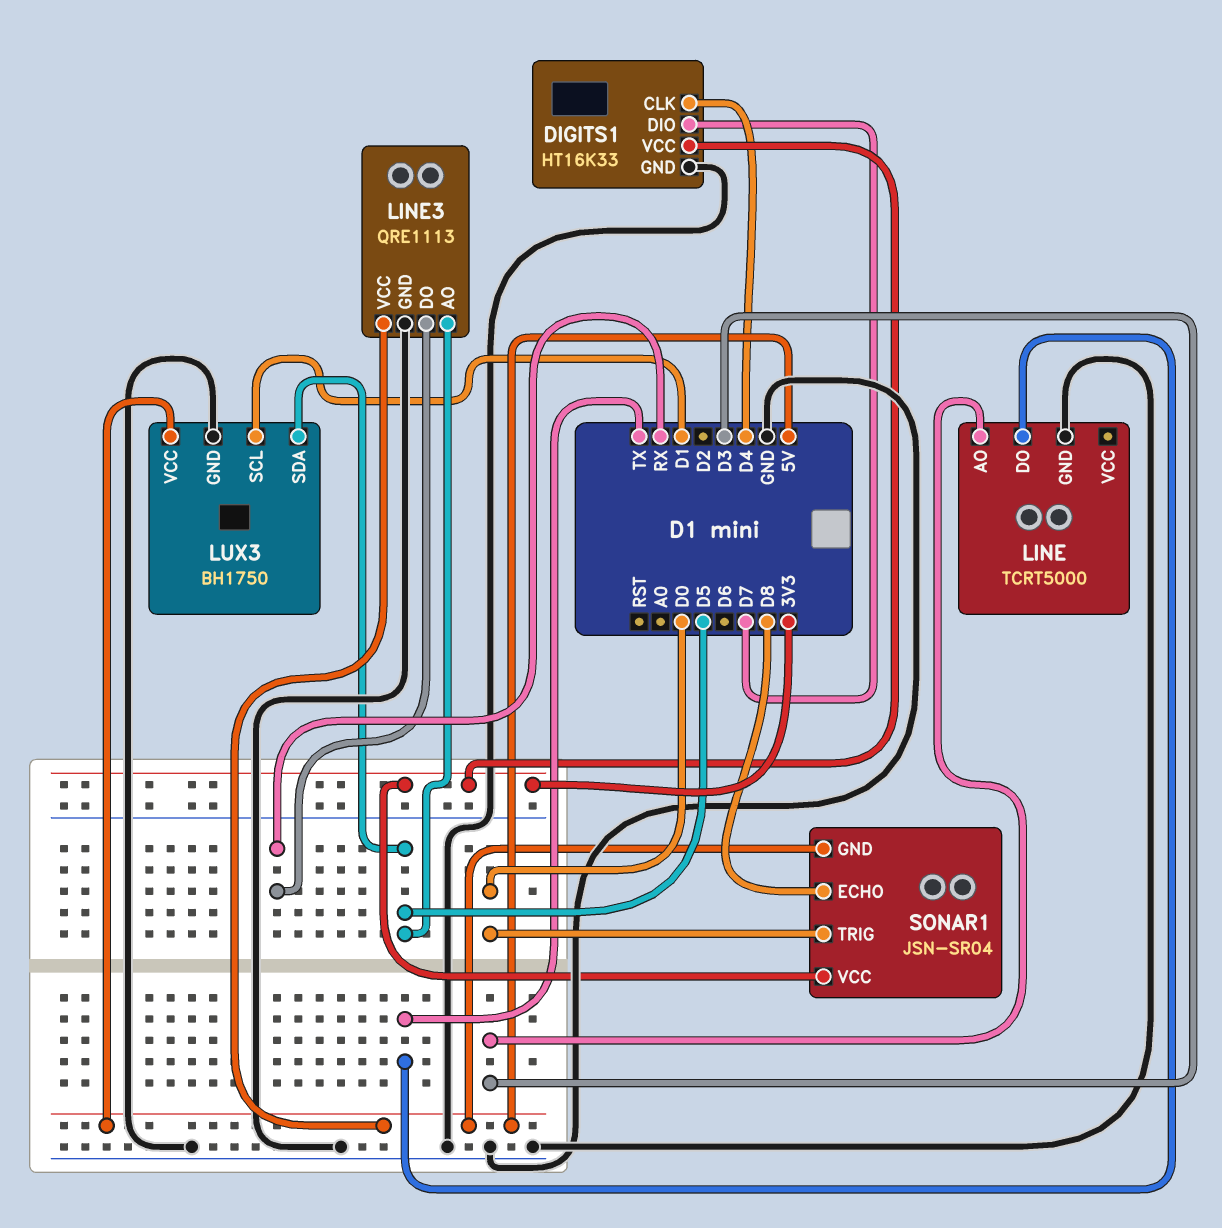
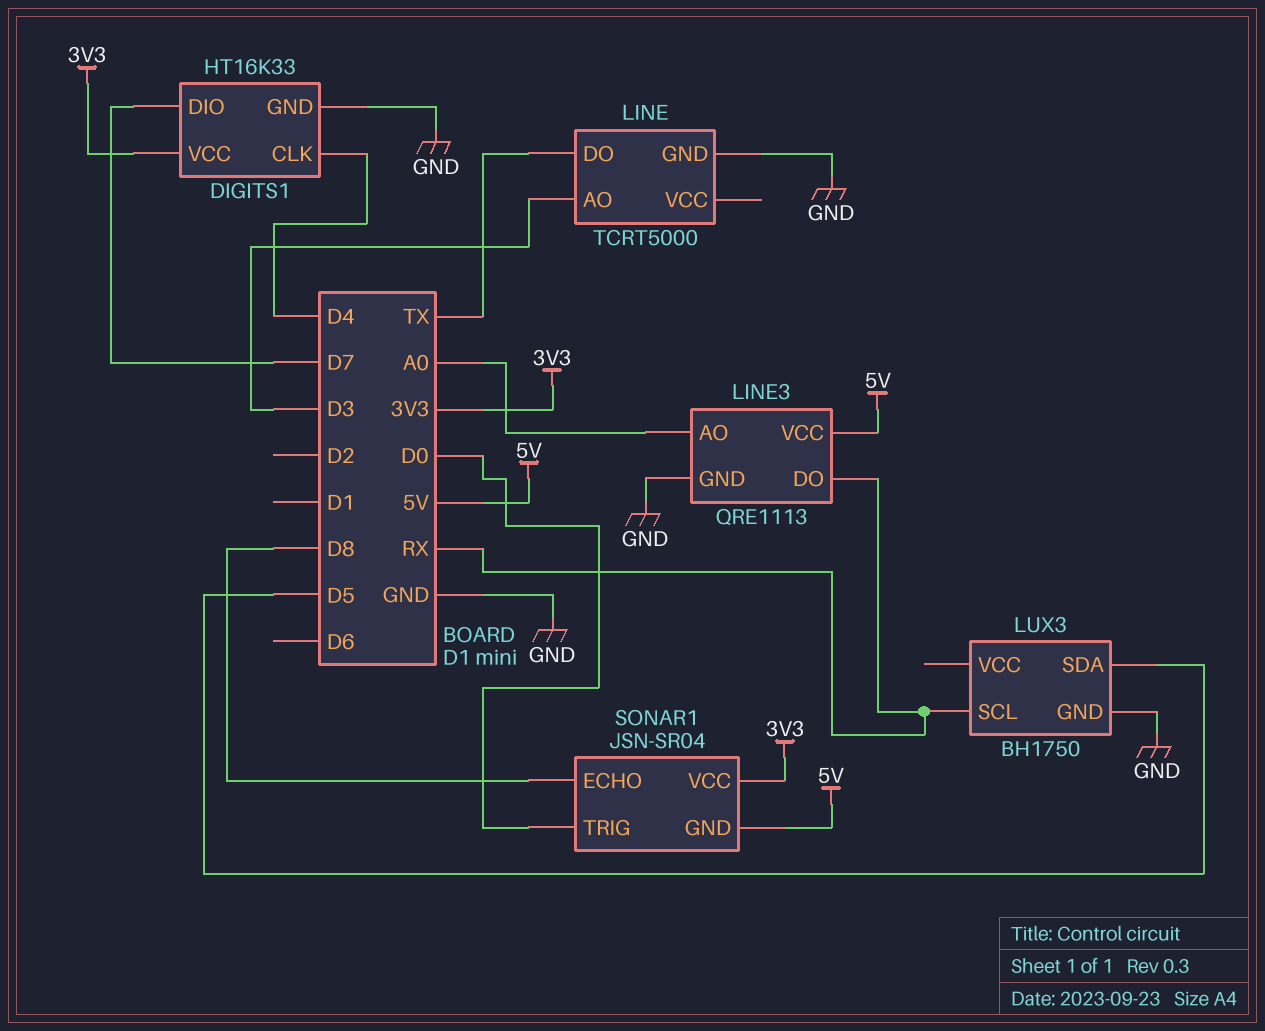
LINE3 pin AO: D5 -> A0
LUX3 pin SCL: D1 -> RX
LUX3 pin VCC: 5V -> none

